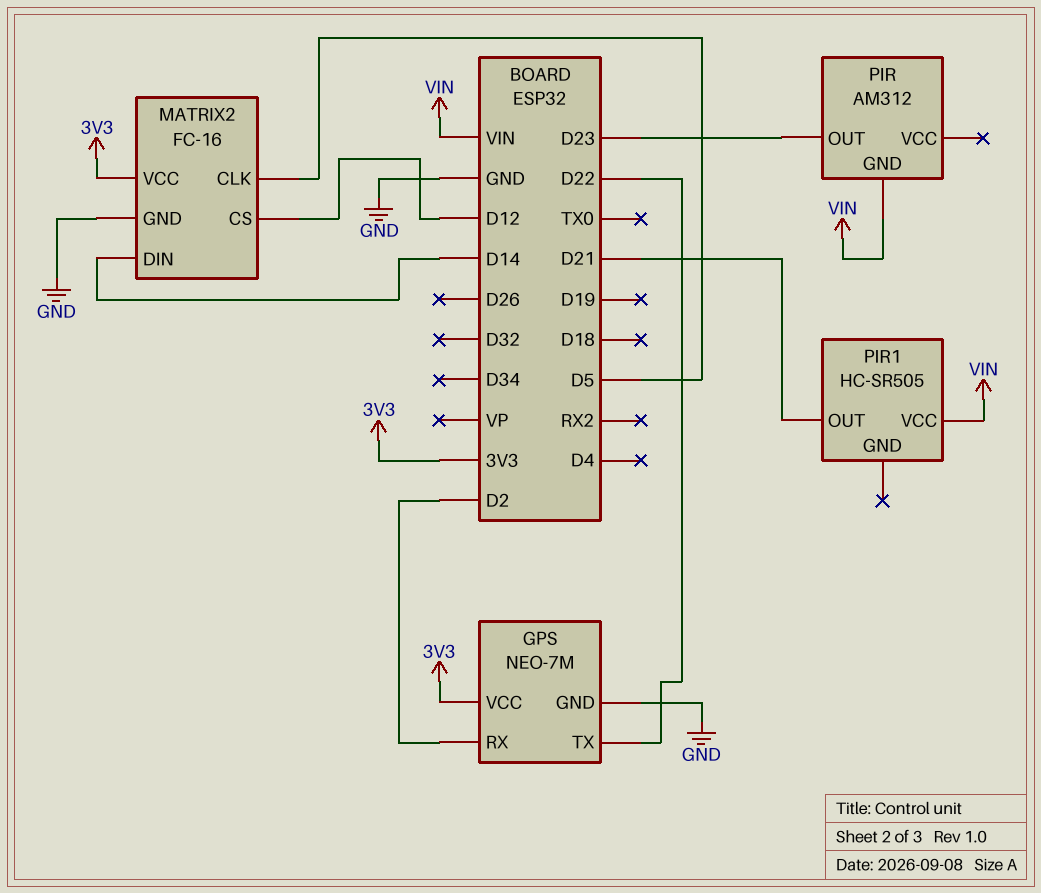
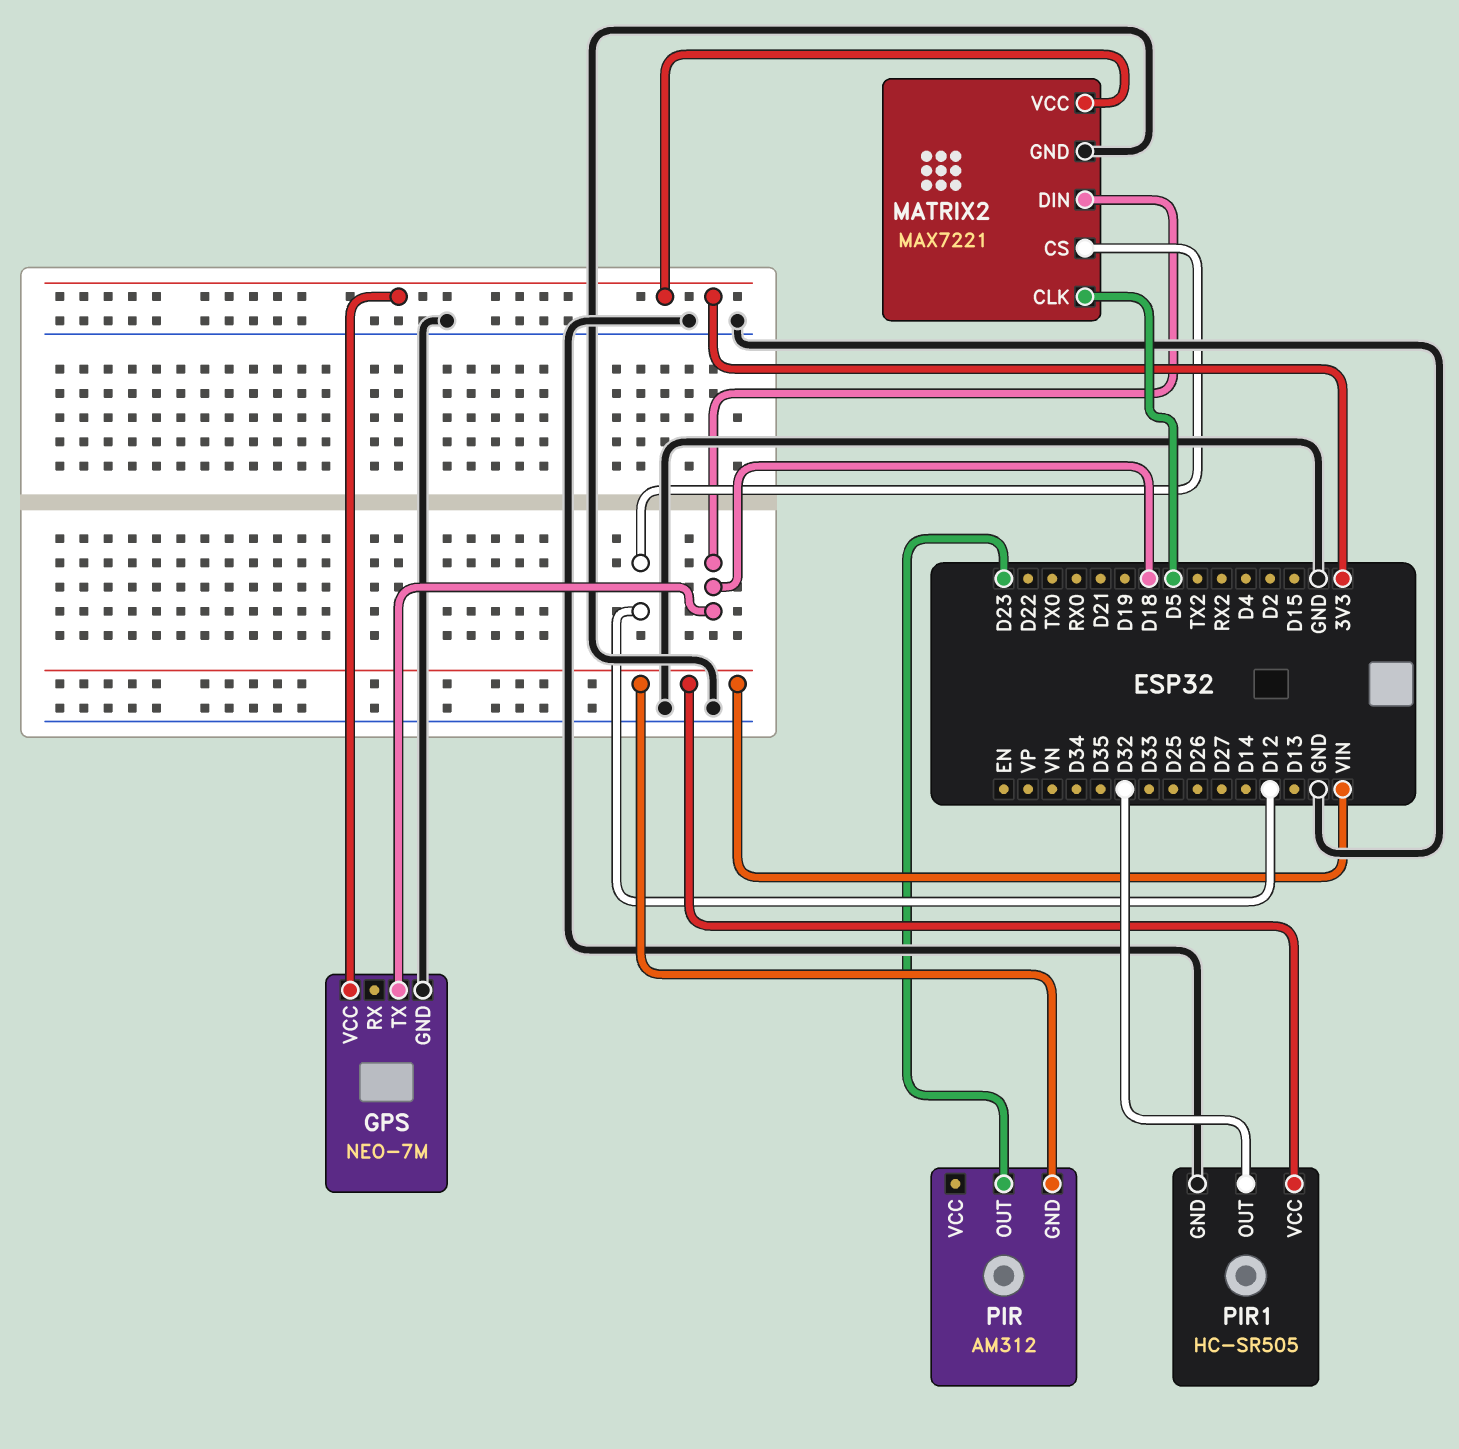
GPS pin RX: D2 -> none
GPS pin TX: D22 -> D18
MATRIX2: FC-16 -> MAX7221
MATRIX2 pin DIN: D14 -> D18
PIR1 pin GND: none -> GND
PIR1 pin OUT: D21 -> D32

